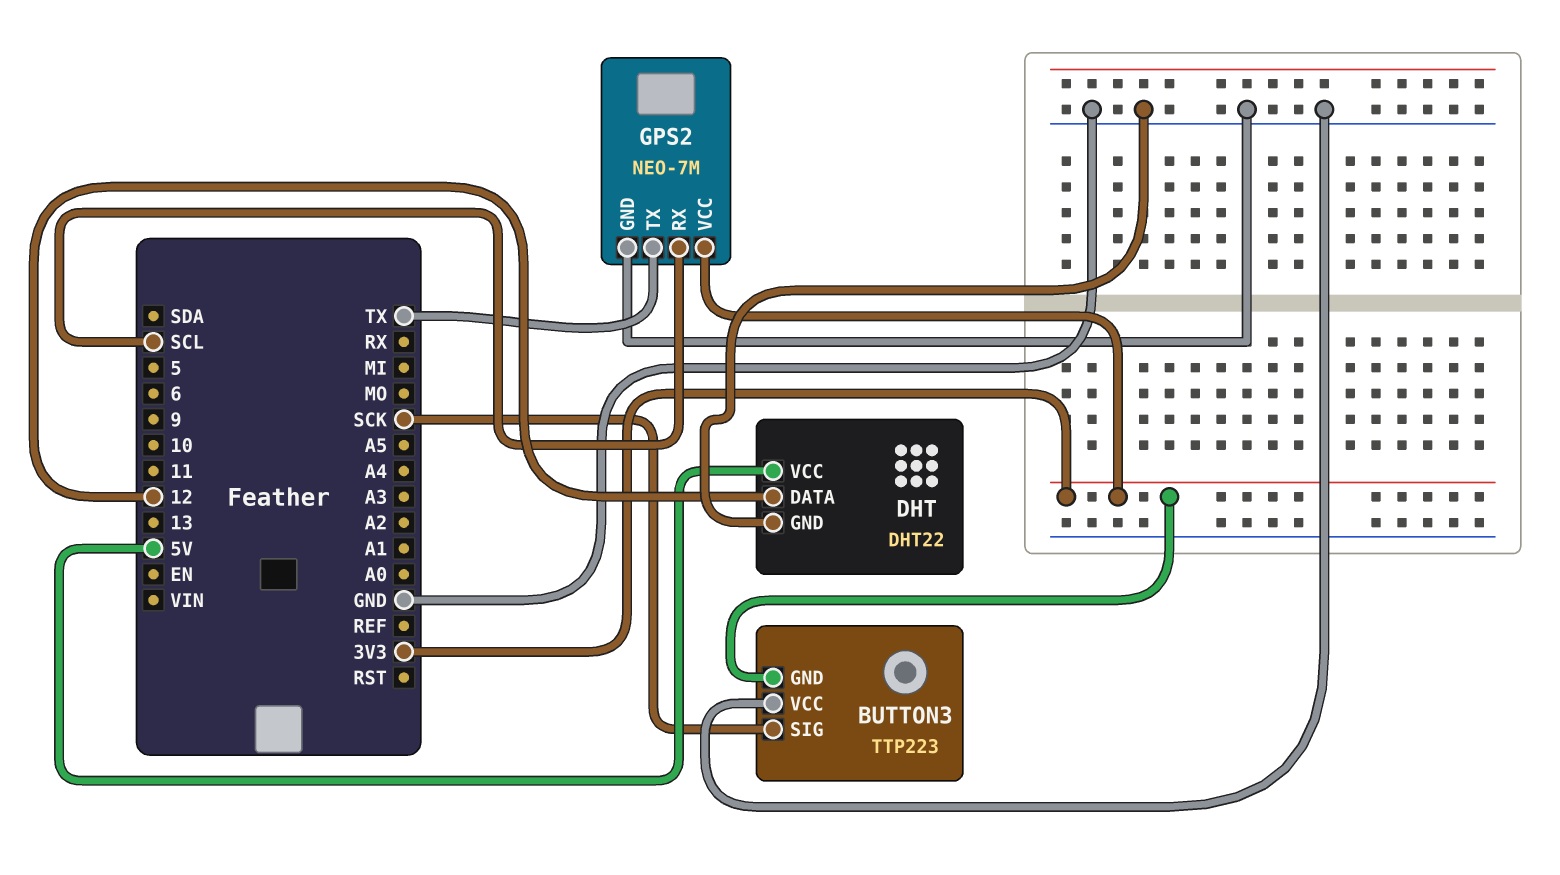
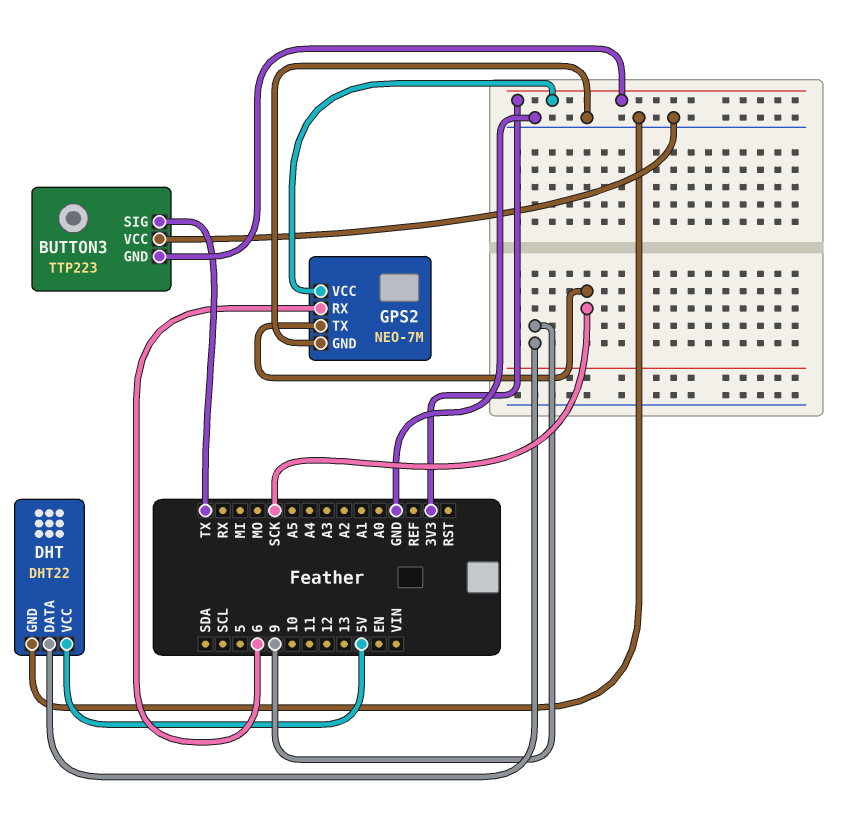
BUTTON3 pin SIG: SCK -> TX
DHT pin DATA: 12 -> 9
GPS2 pin RX: SCL -> 6
GPS2 pin TX: TX -> SCK

